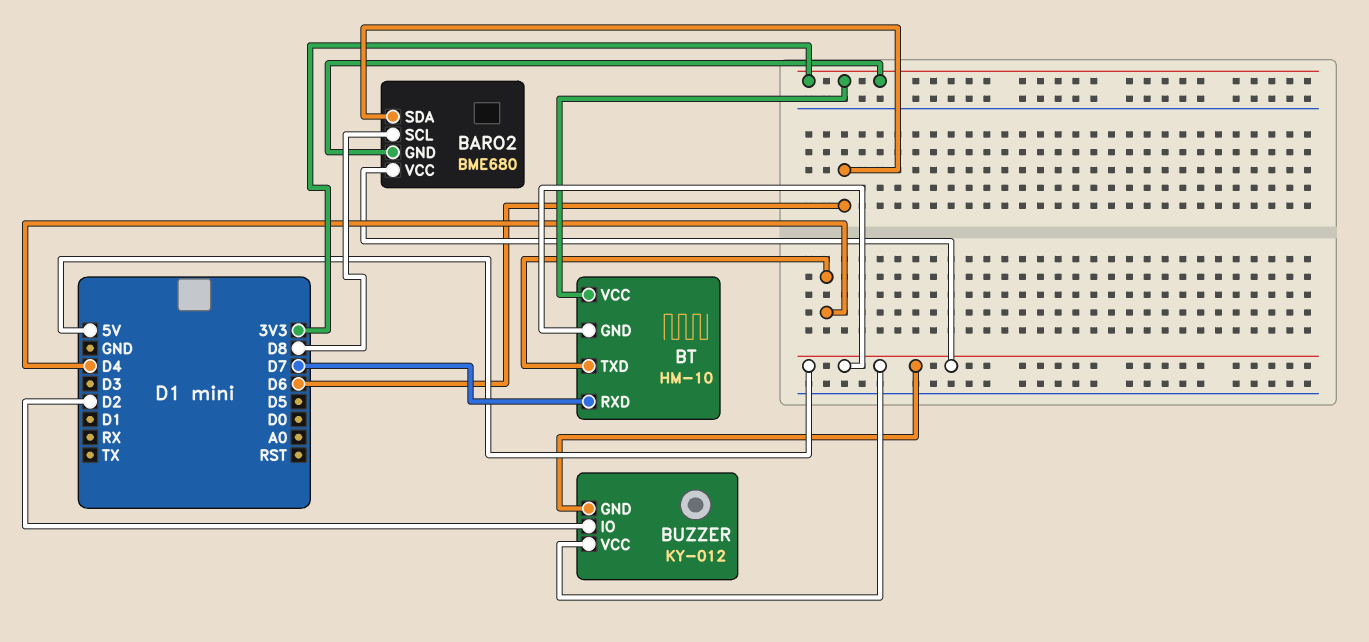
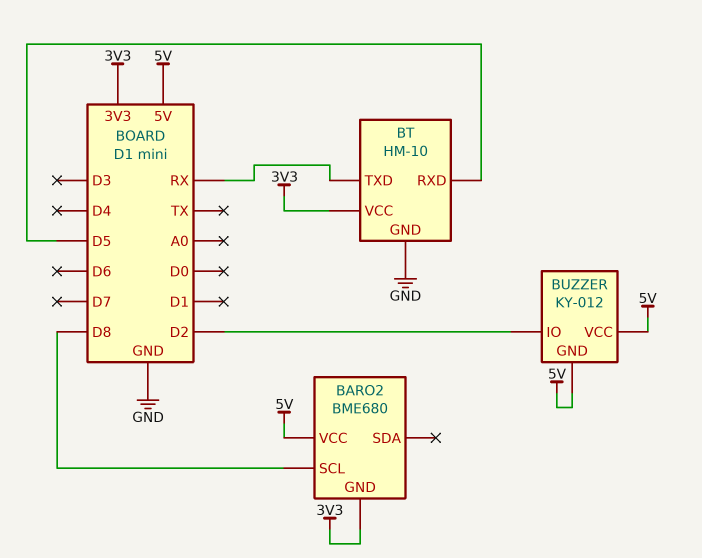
BARO2 pin SDA: D6 -> none
BT pin GND: 5V -> GND
BT pin RXD: D7 -> D5
BT pin TXD: D4 -> RX

